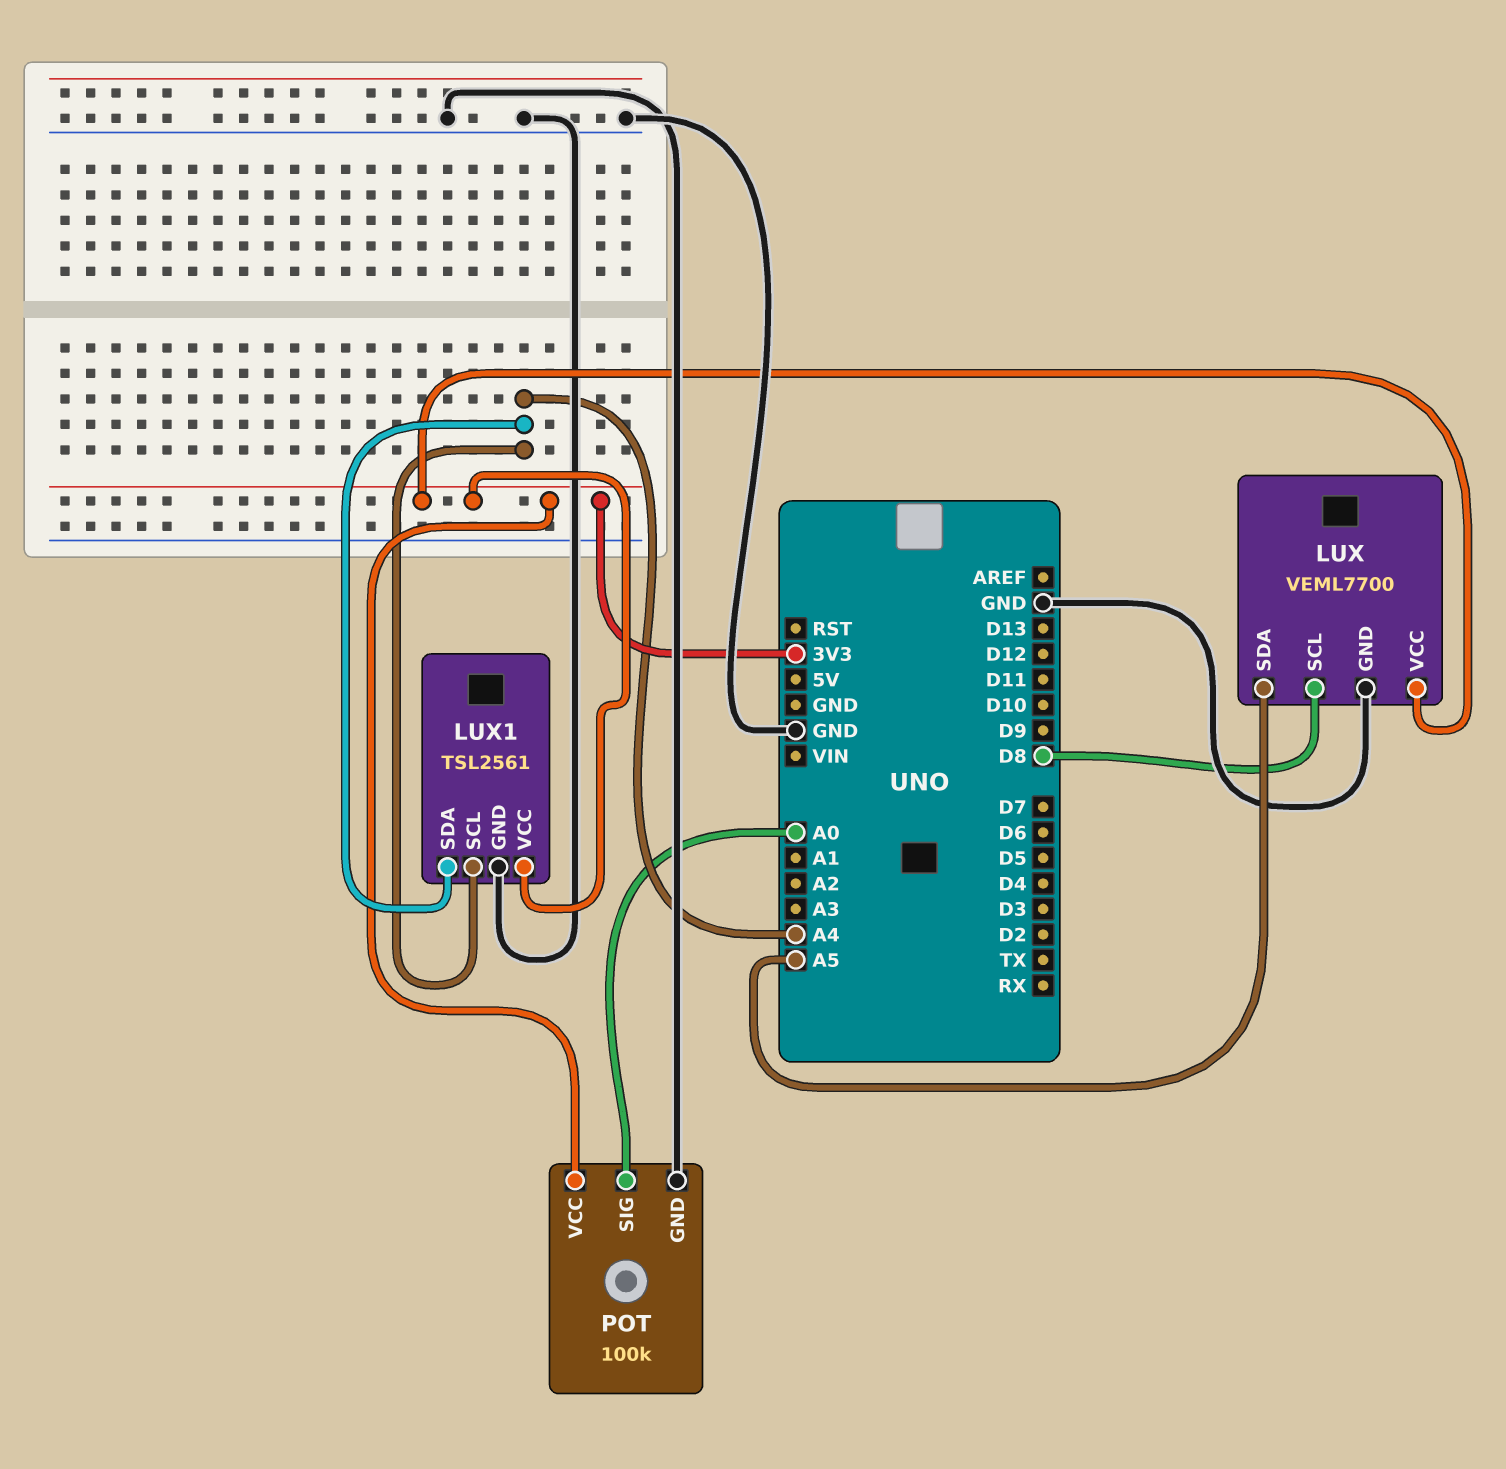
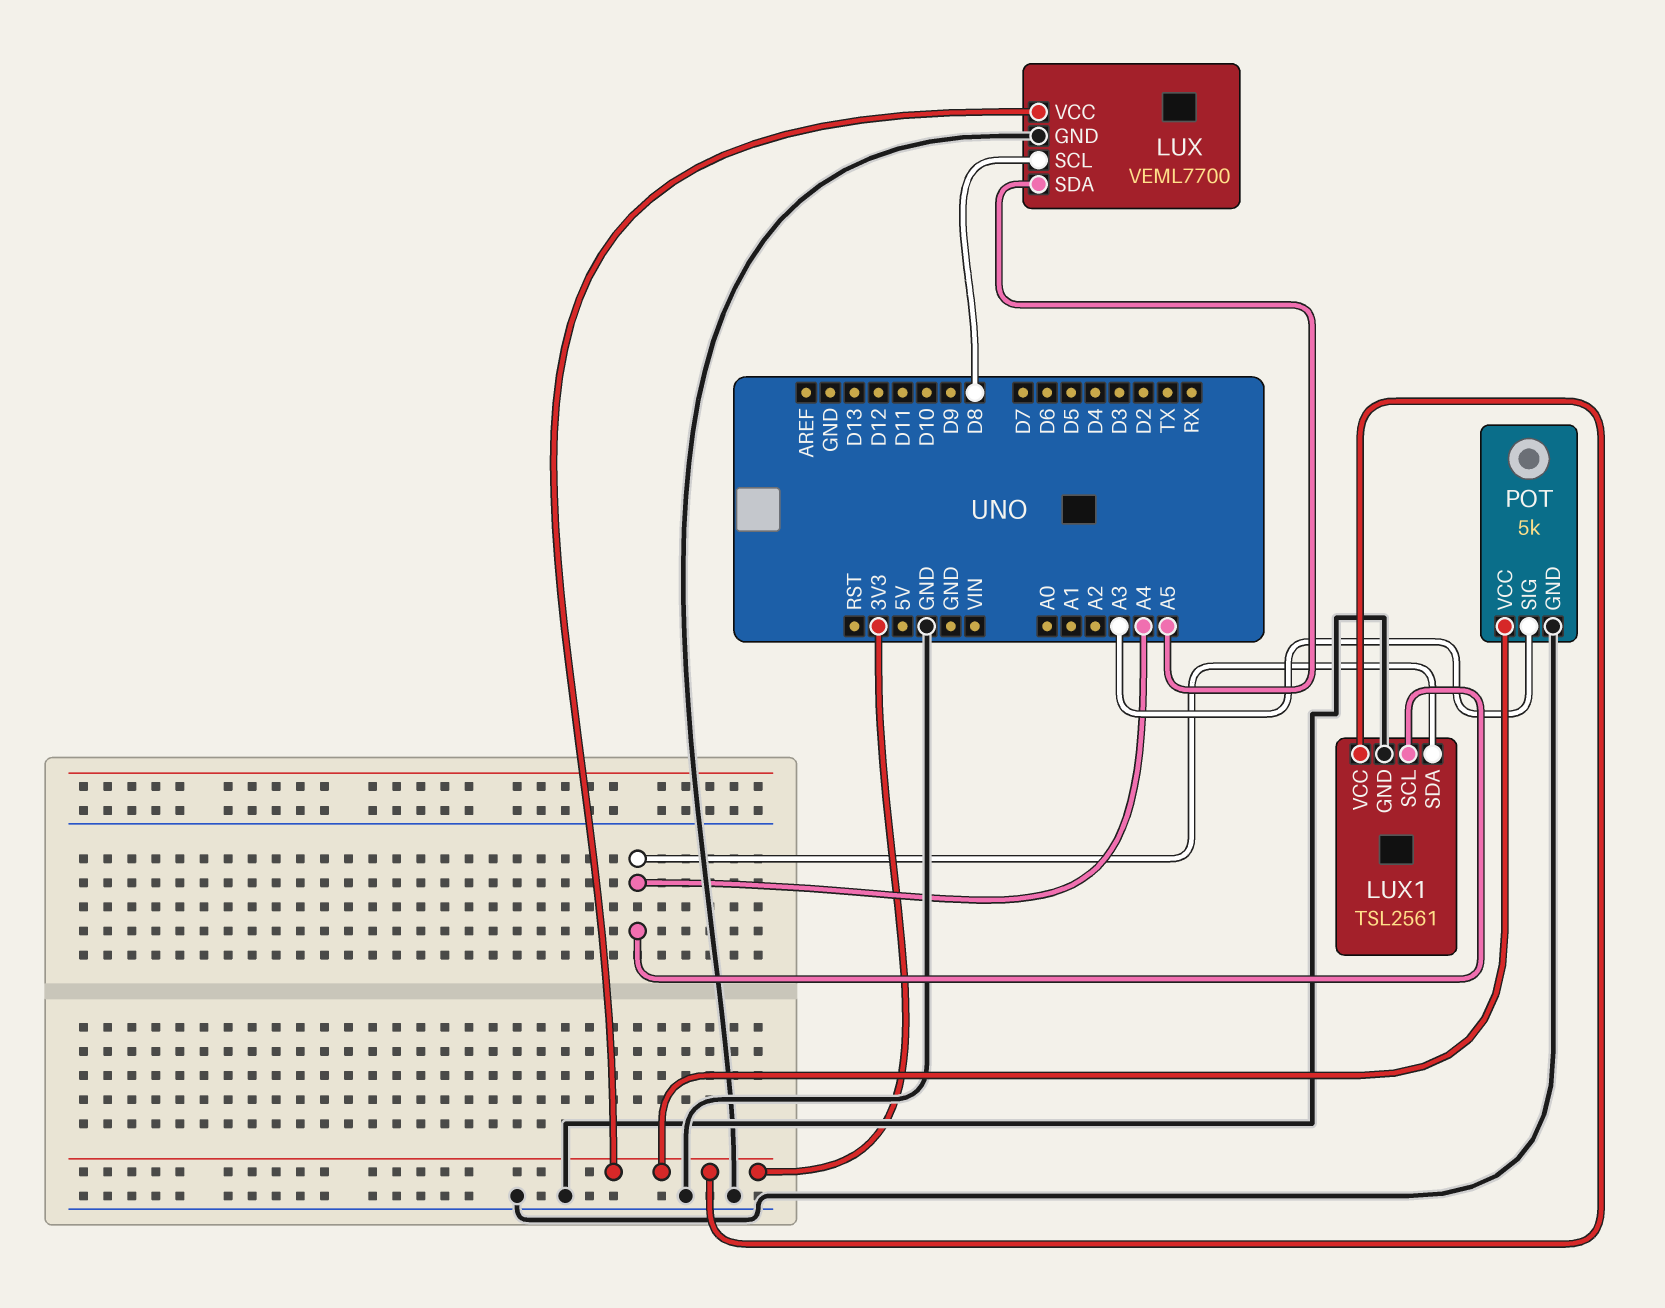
POT: 100k -> 5k
POT pin SIG: A0 -> A3

